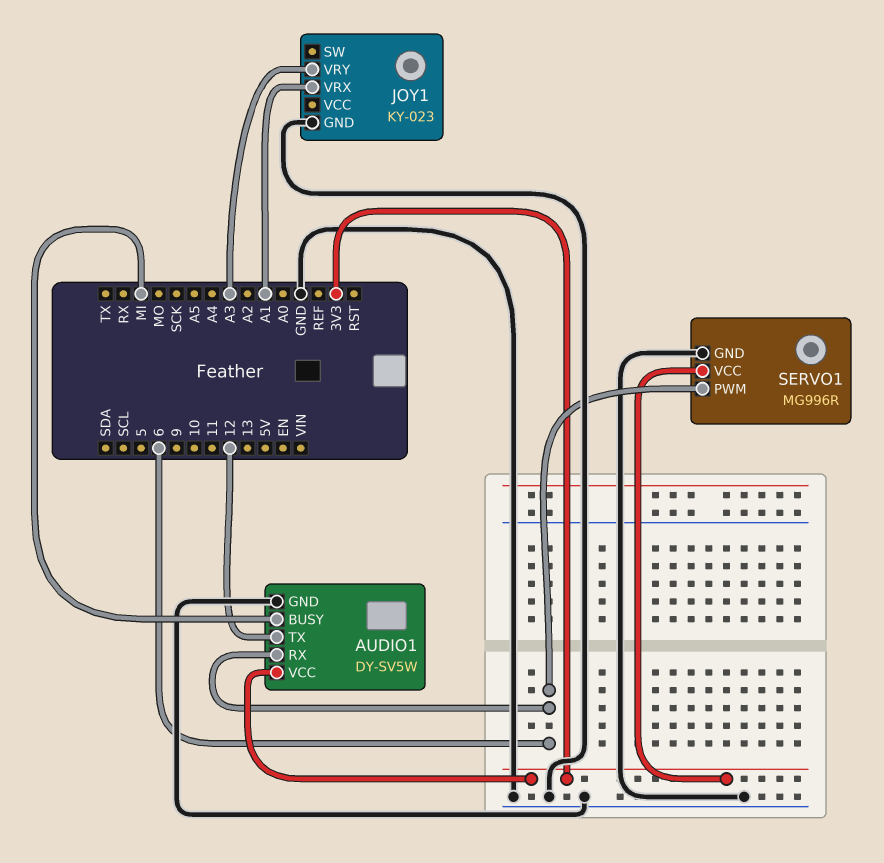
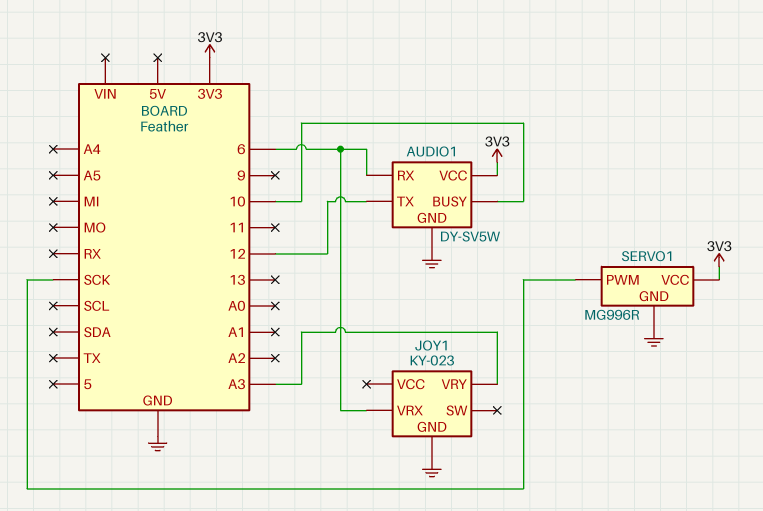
AUDIO1 pin BUSY: MI -> 10
JOY1 pin VRX: A1 -> 6
SERVO1 pin PWM: 6 -> SCK

